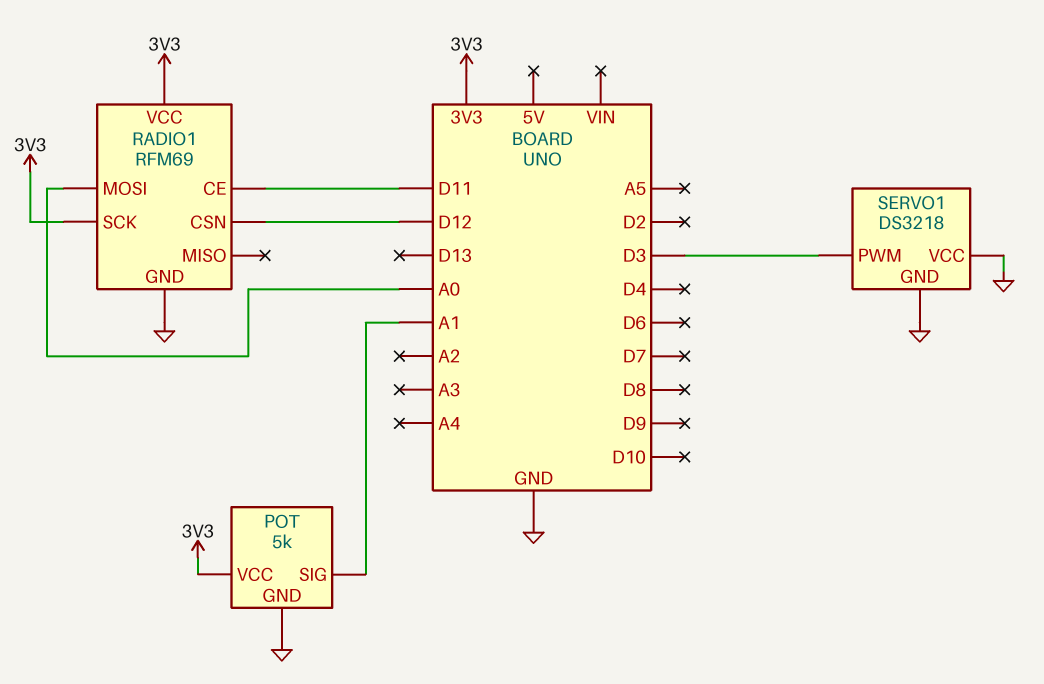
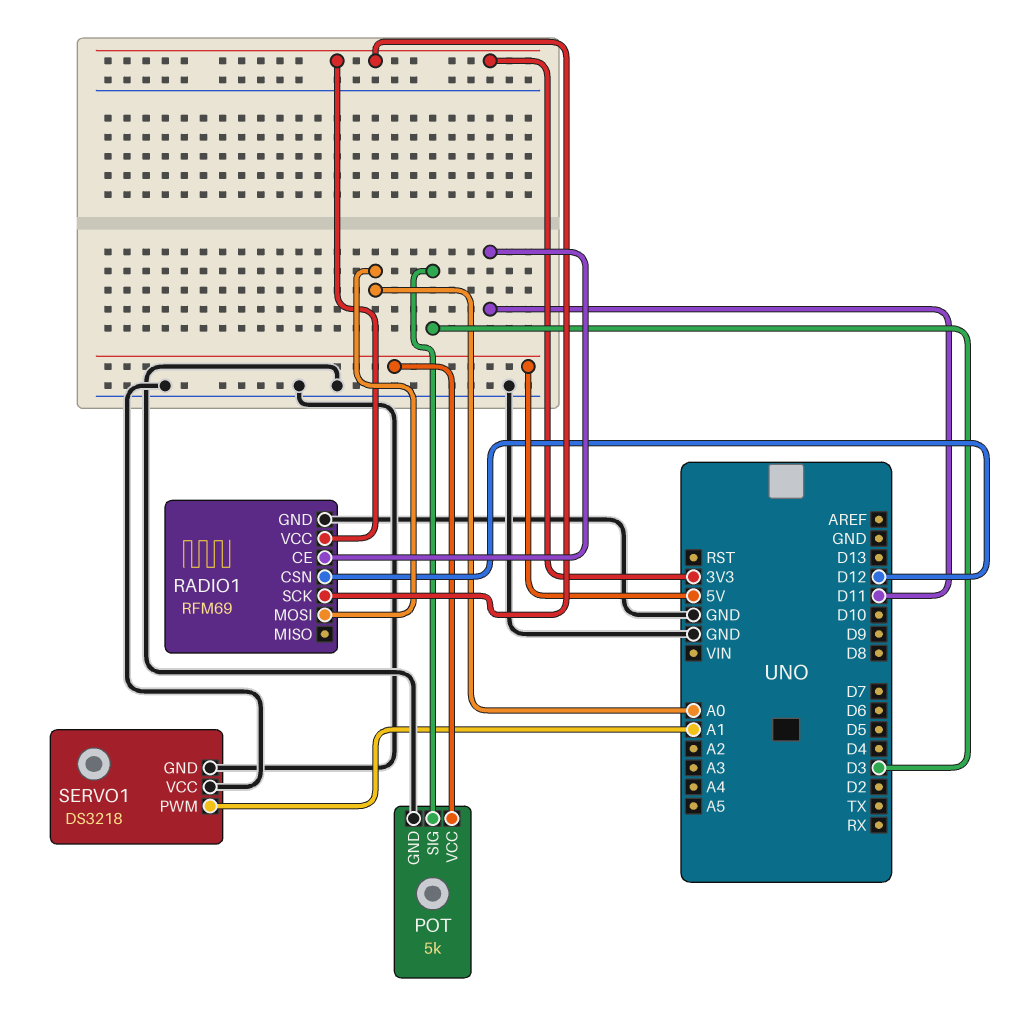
POT pin SIG: A1 -> D3
POT pin VCC: 3V3 -> 5V
SERVO1 pin PWM: D3 -> A1

